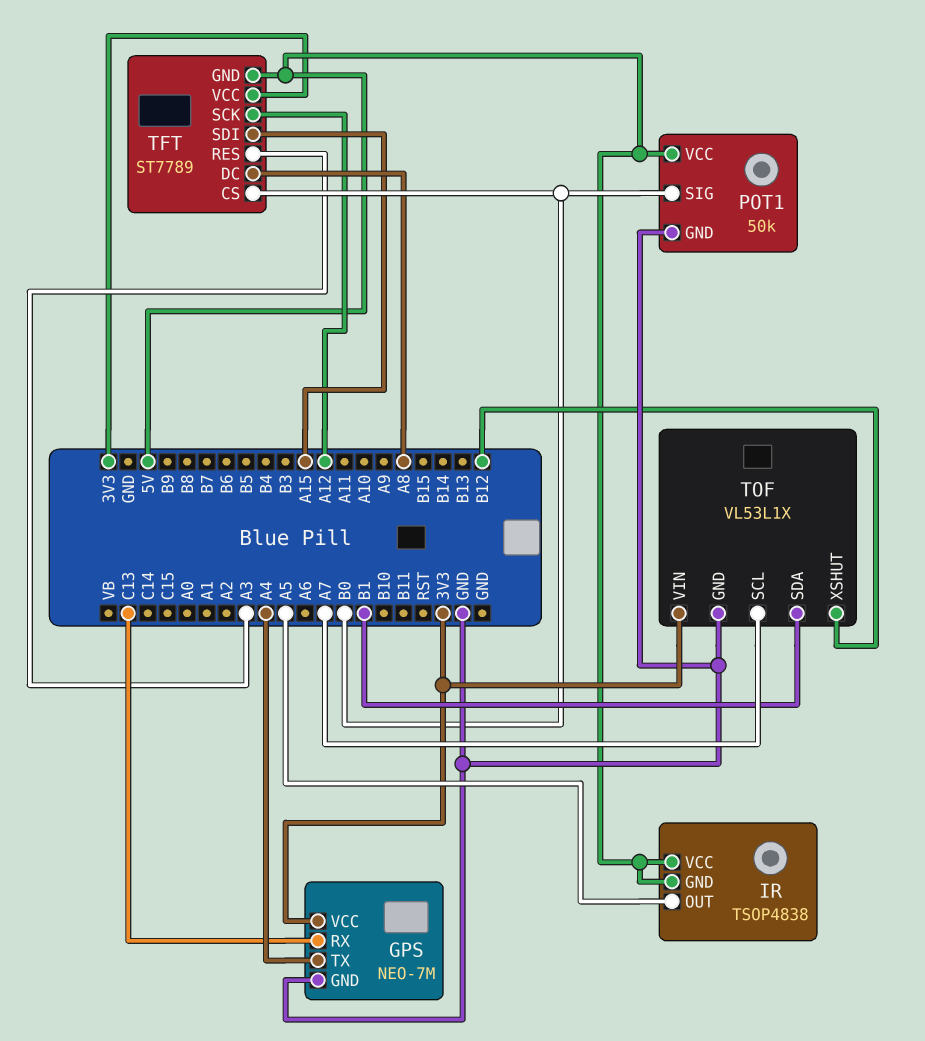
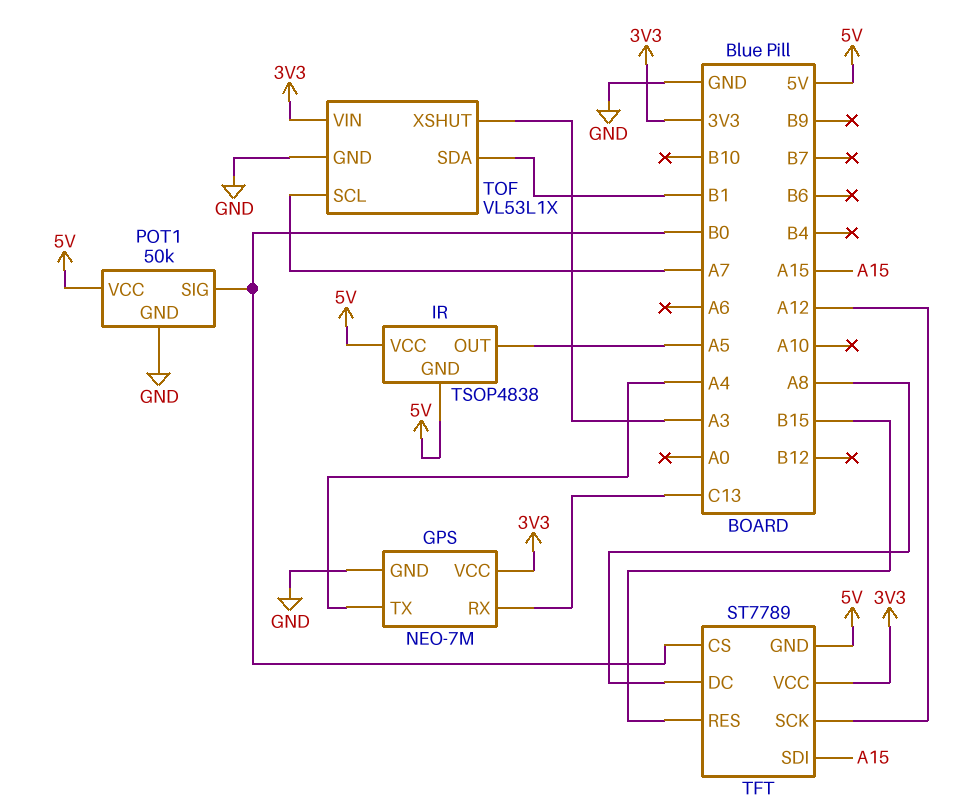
TFT pin RES: A3 -> B15
TOF pin XSHUT: B12 -> A3

